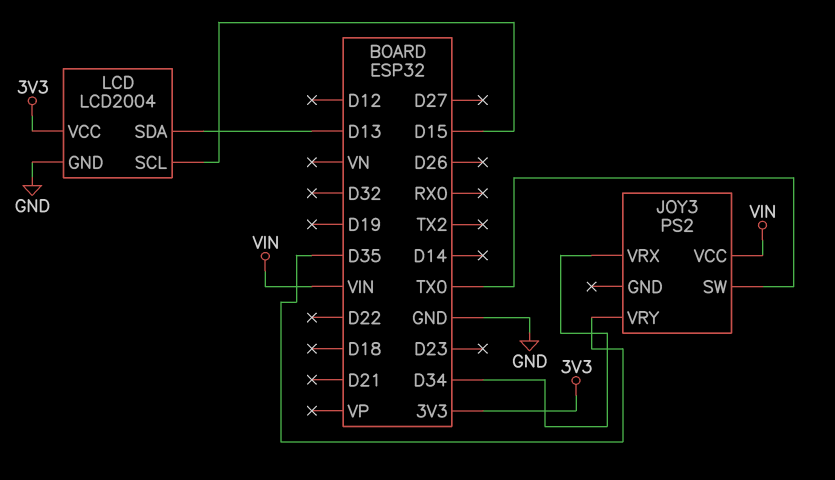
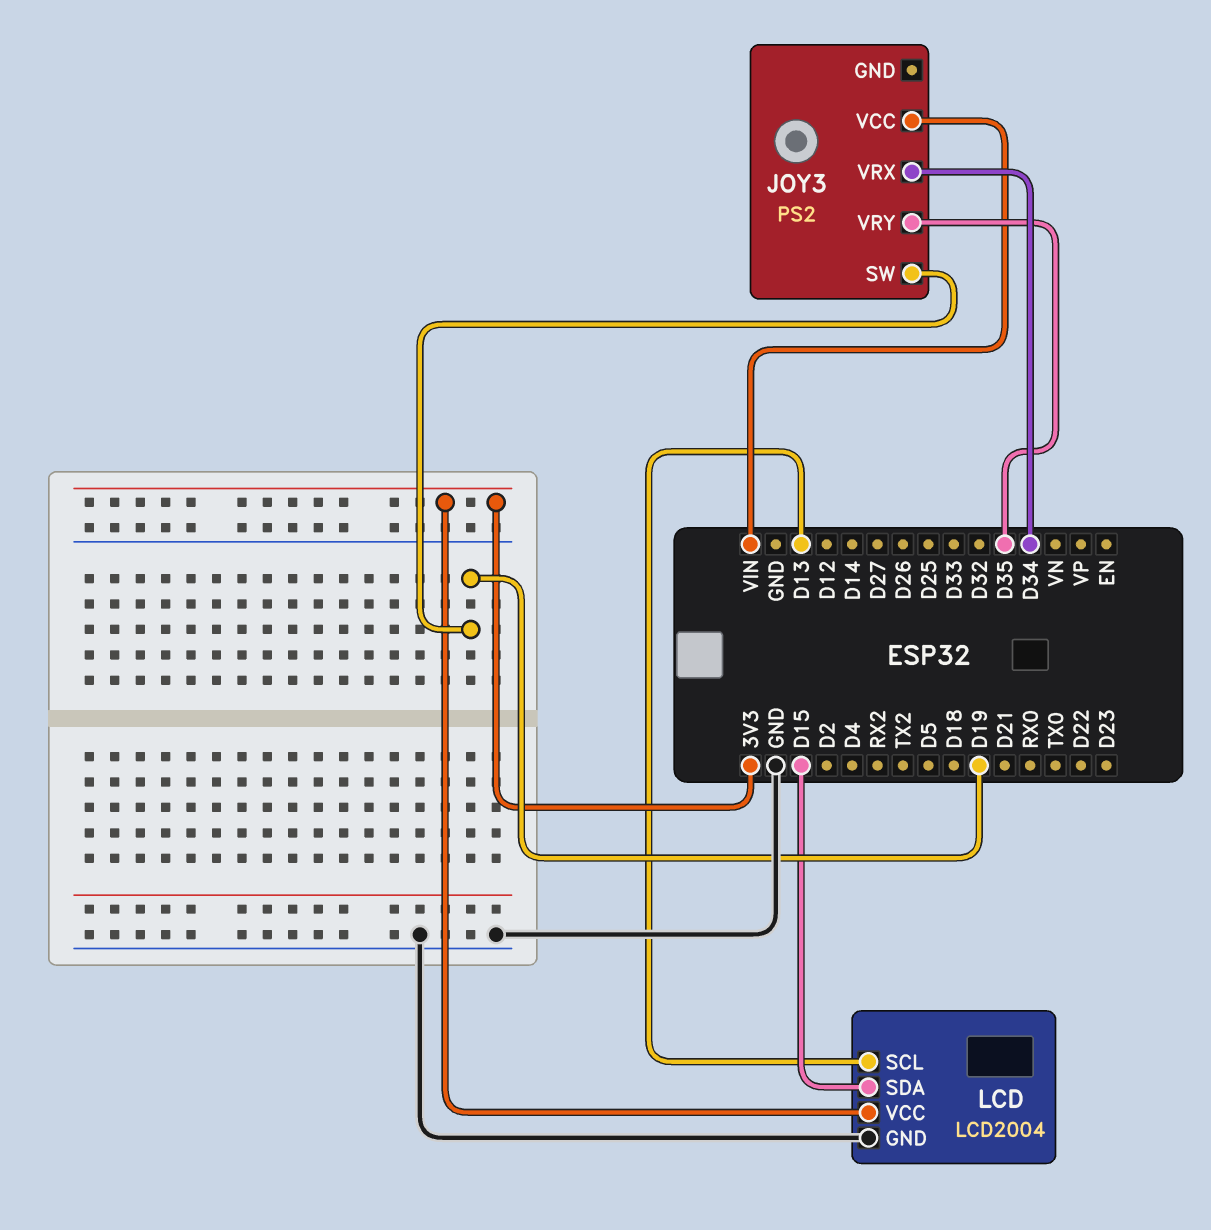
JOY3 pin SW: TX0 -> D19
LCD pin SCL: D15 -> D13
LCD pin SDA: D13 -> D15

